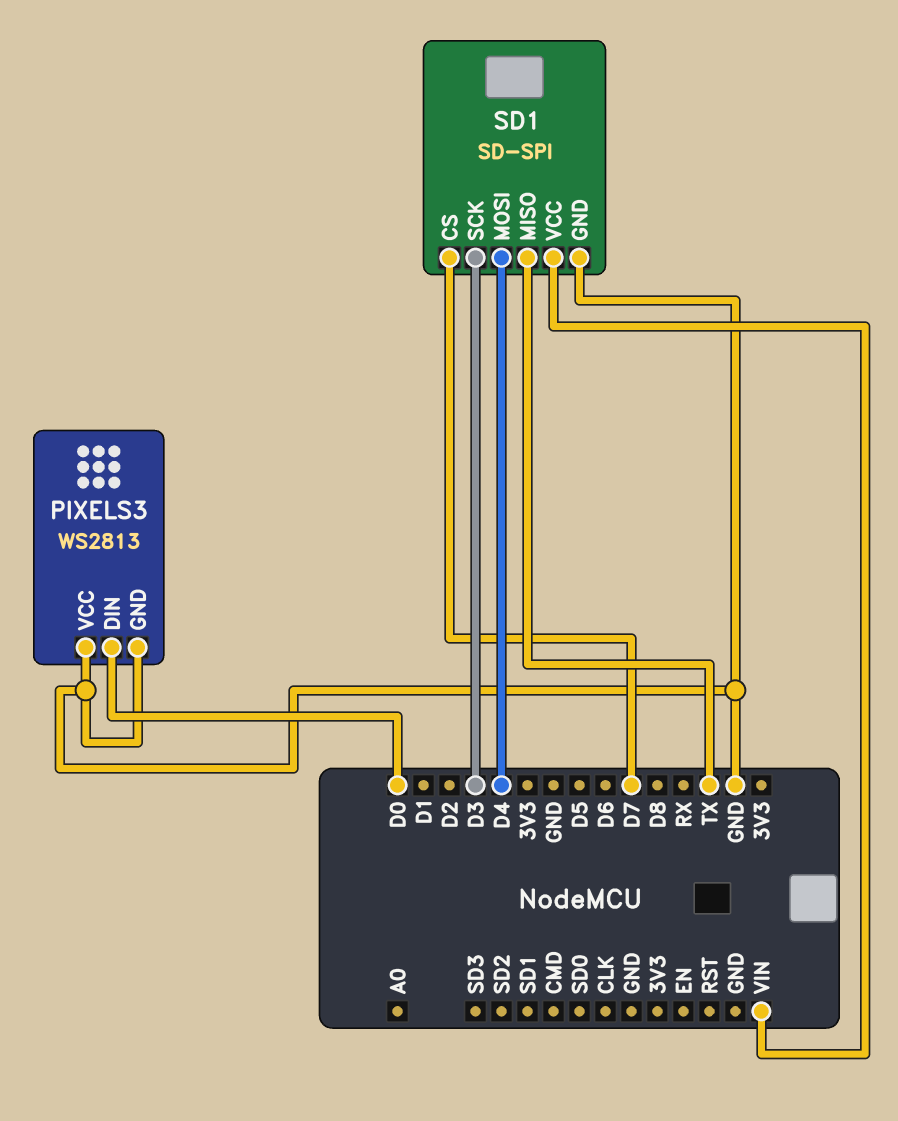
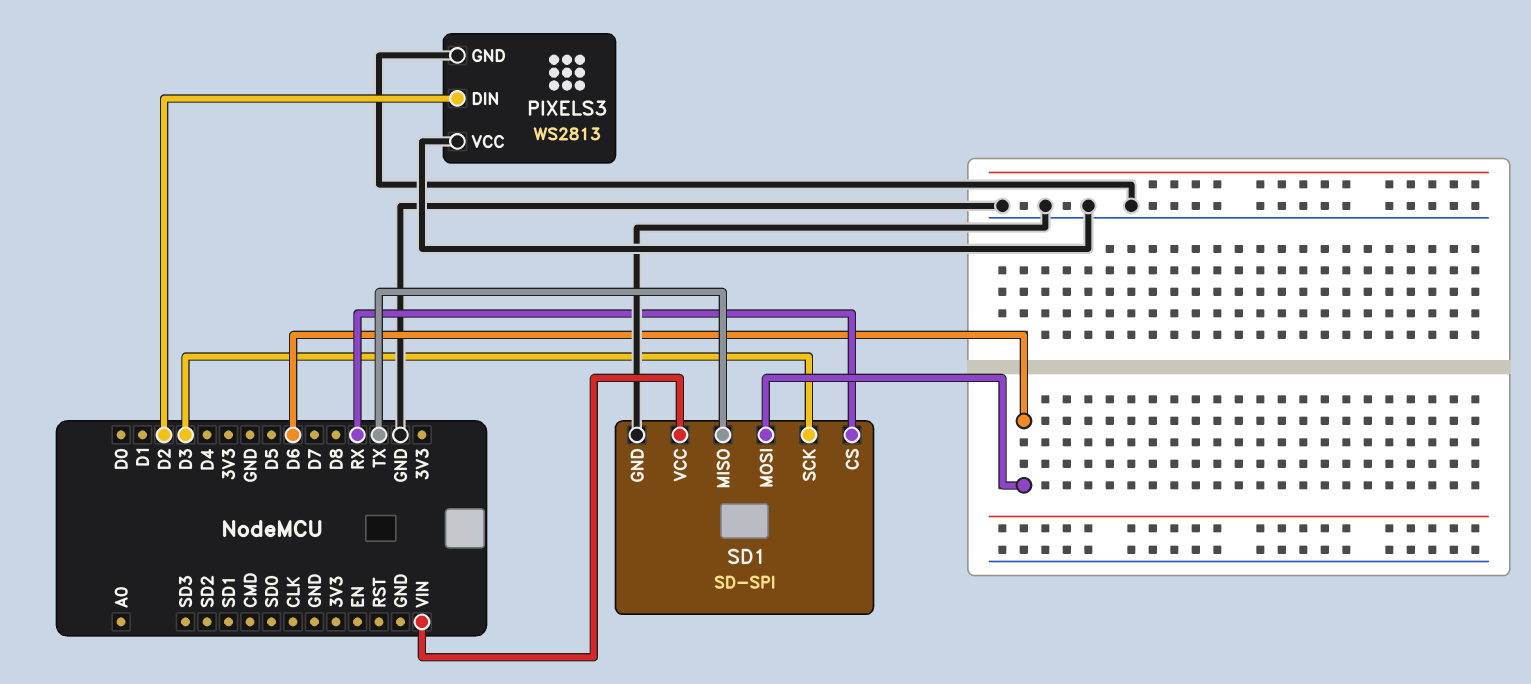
PIXELS3 pin DIN: D0 -> D2
SD1 pin CS: D7 -> RX
SD1 pin MOSI: D4 -> D6

